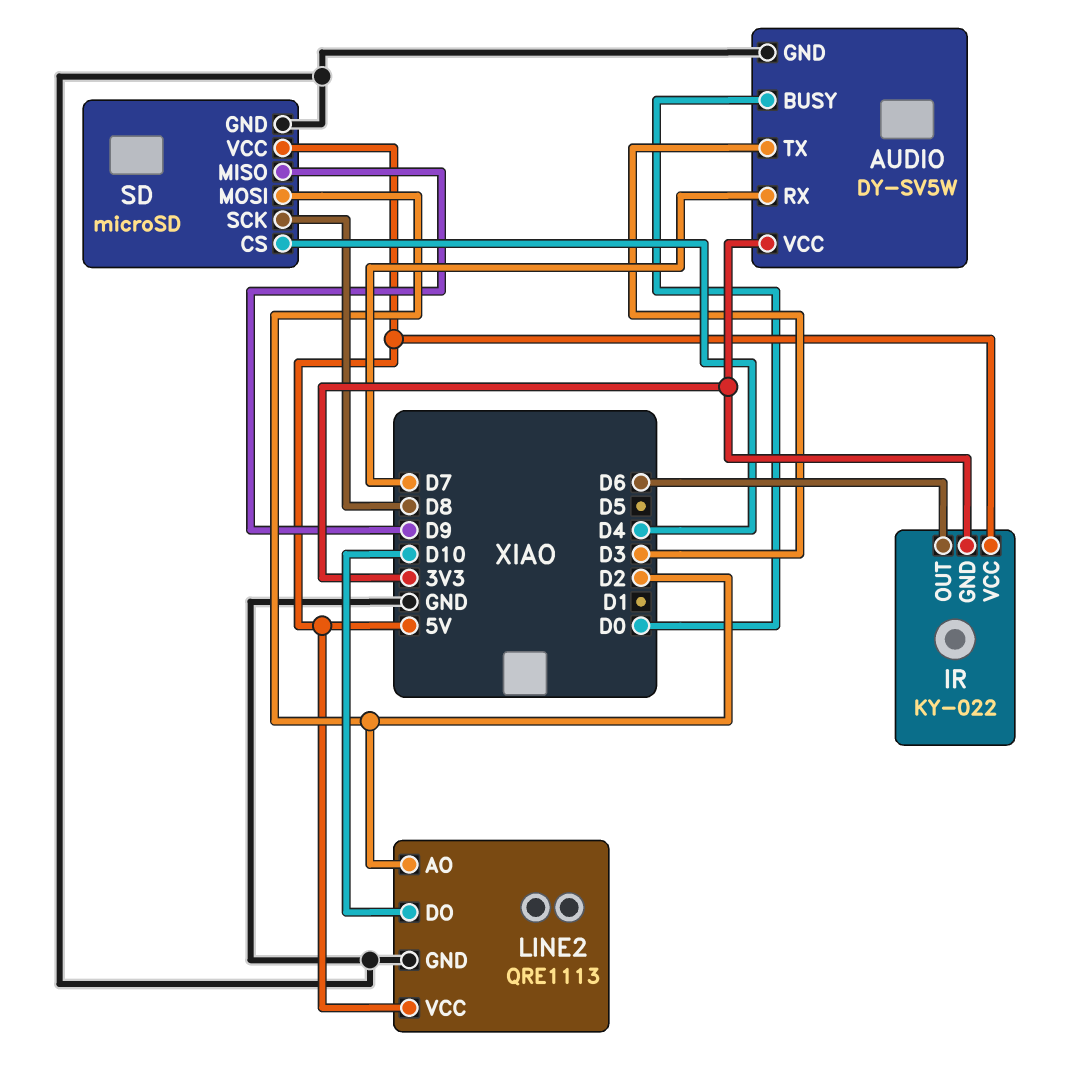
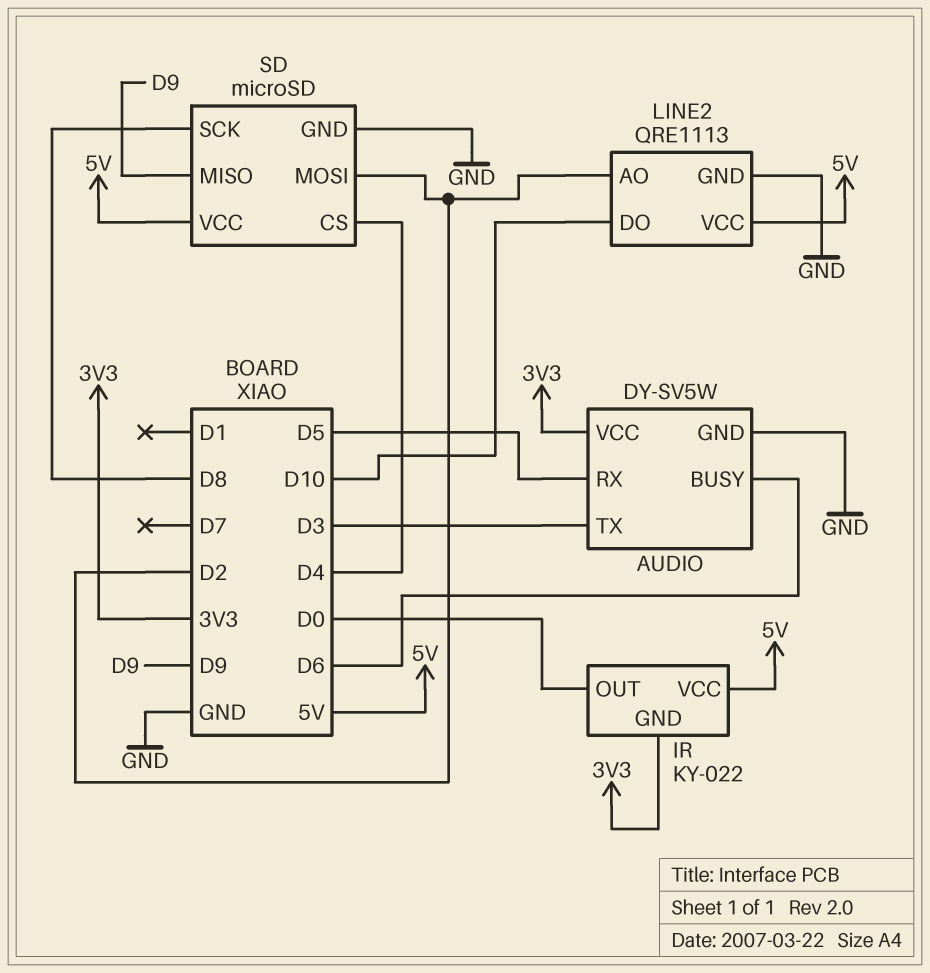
AUDIO pin BUSY: D0 -> D6
AUDIO pin RX: D7 -> D5
IR pin OUT: D6 -> D0

